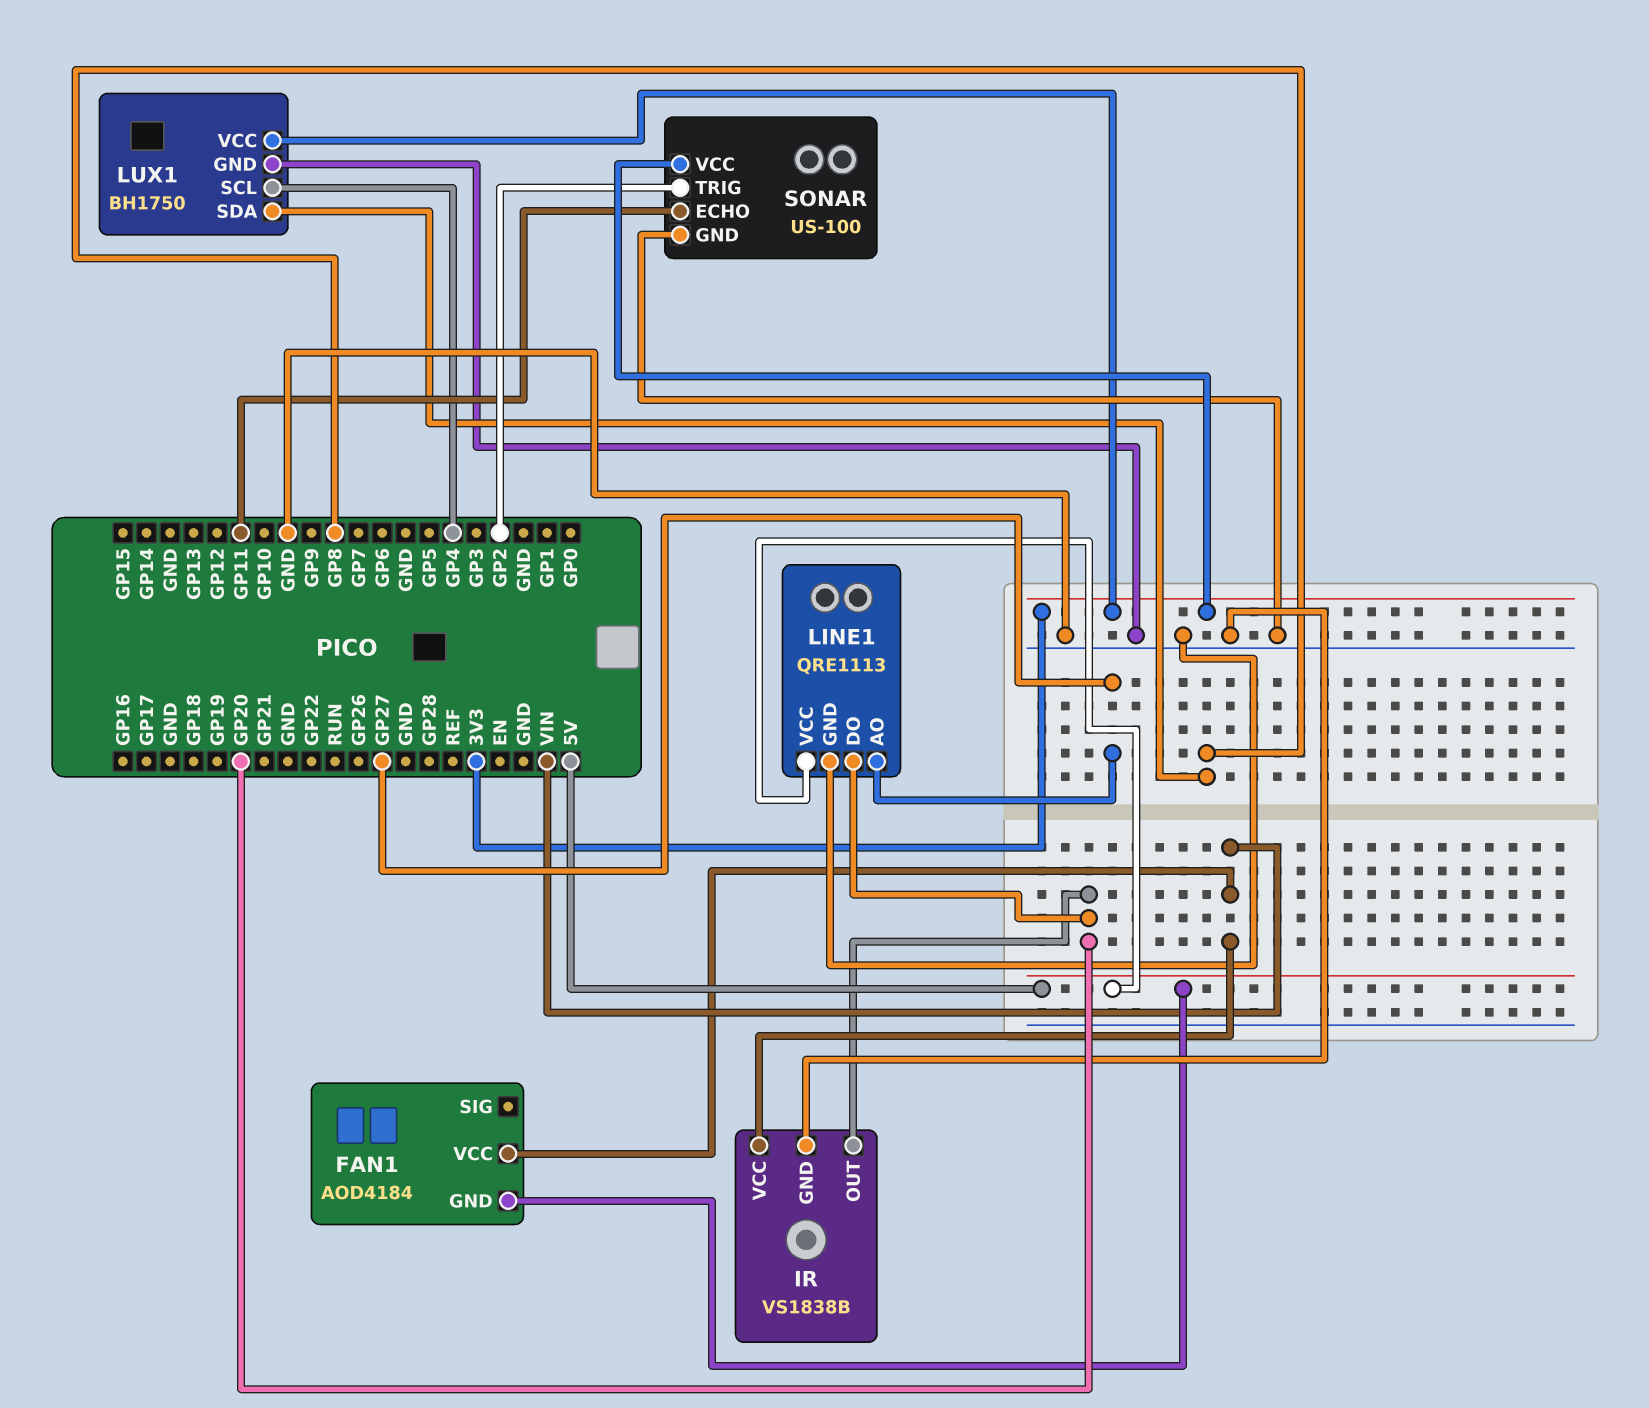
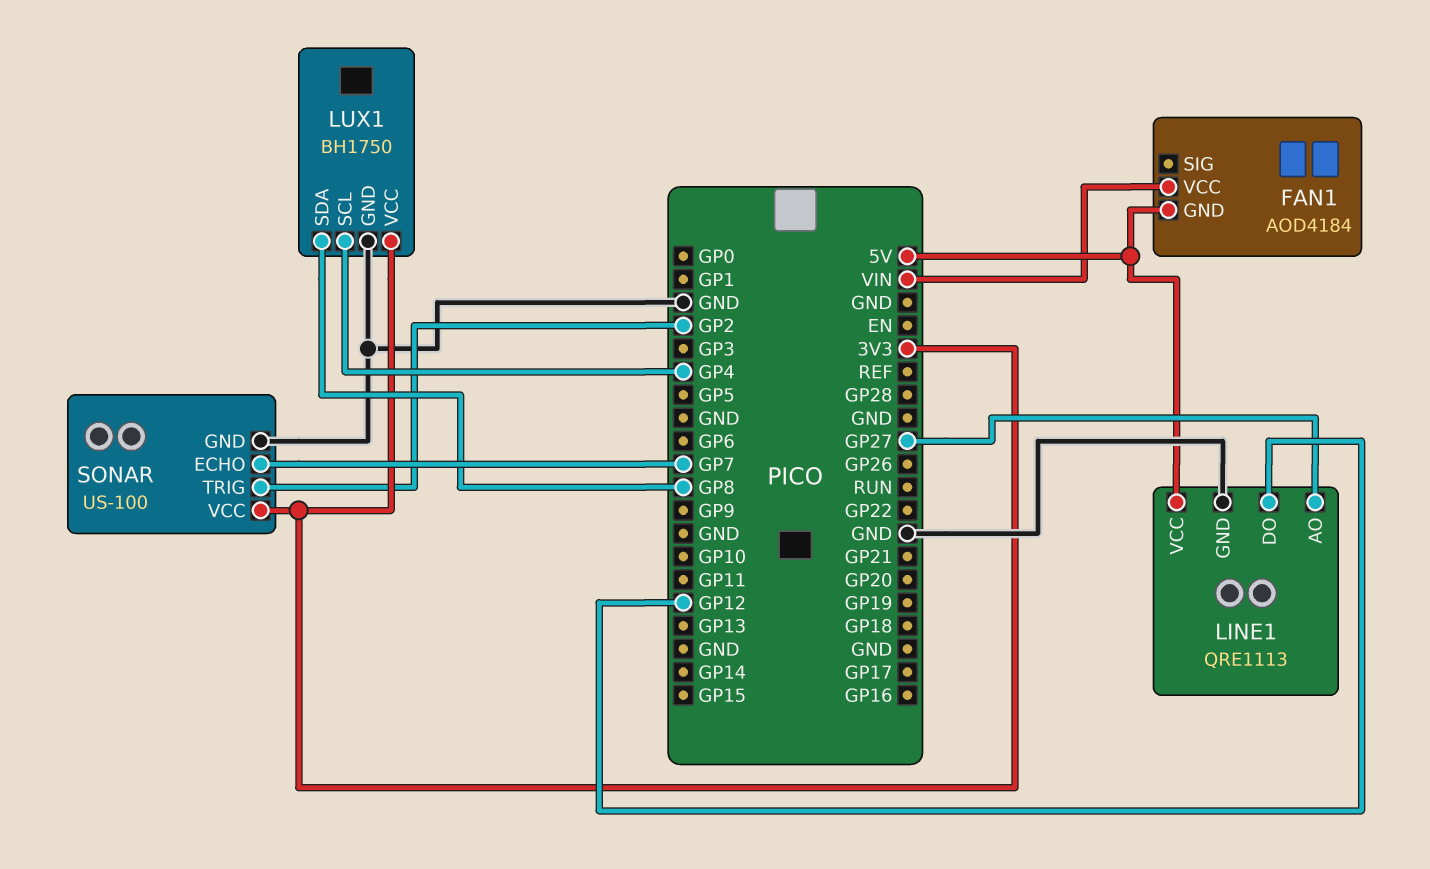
IR: VS1838B -> none
IR pin GND: GND -> none
IR pin OUT: GP20 -> none
IR pin VCC: VIN -> none
LINE1 pin DO: GP20 -> GP12
SONAR pin ECHO: GP11 -> GP7

